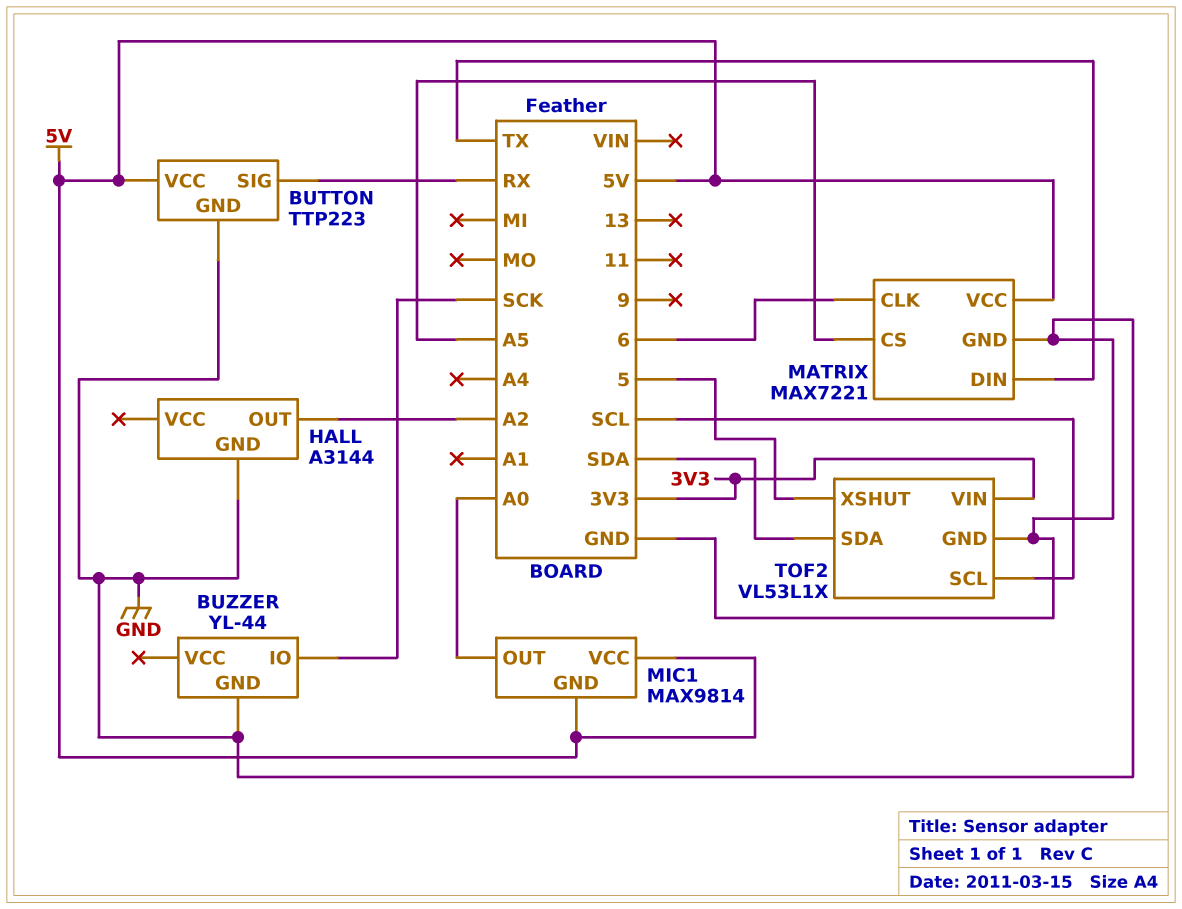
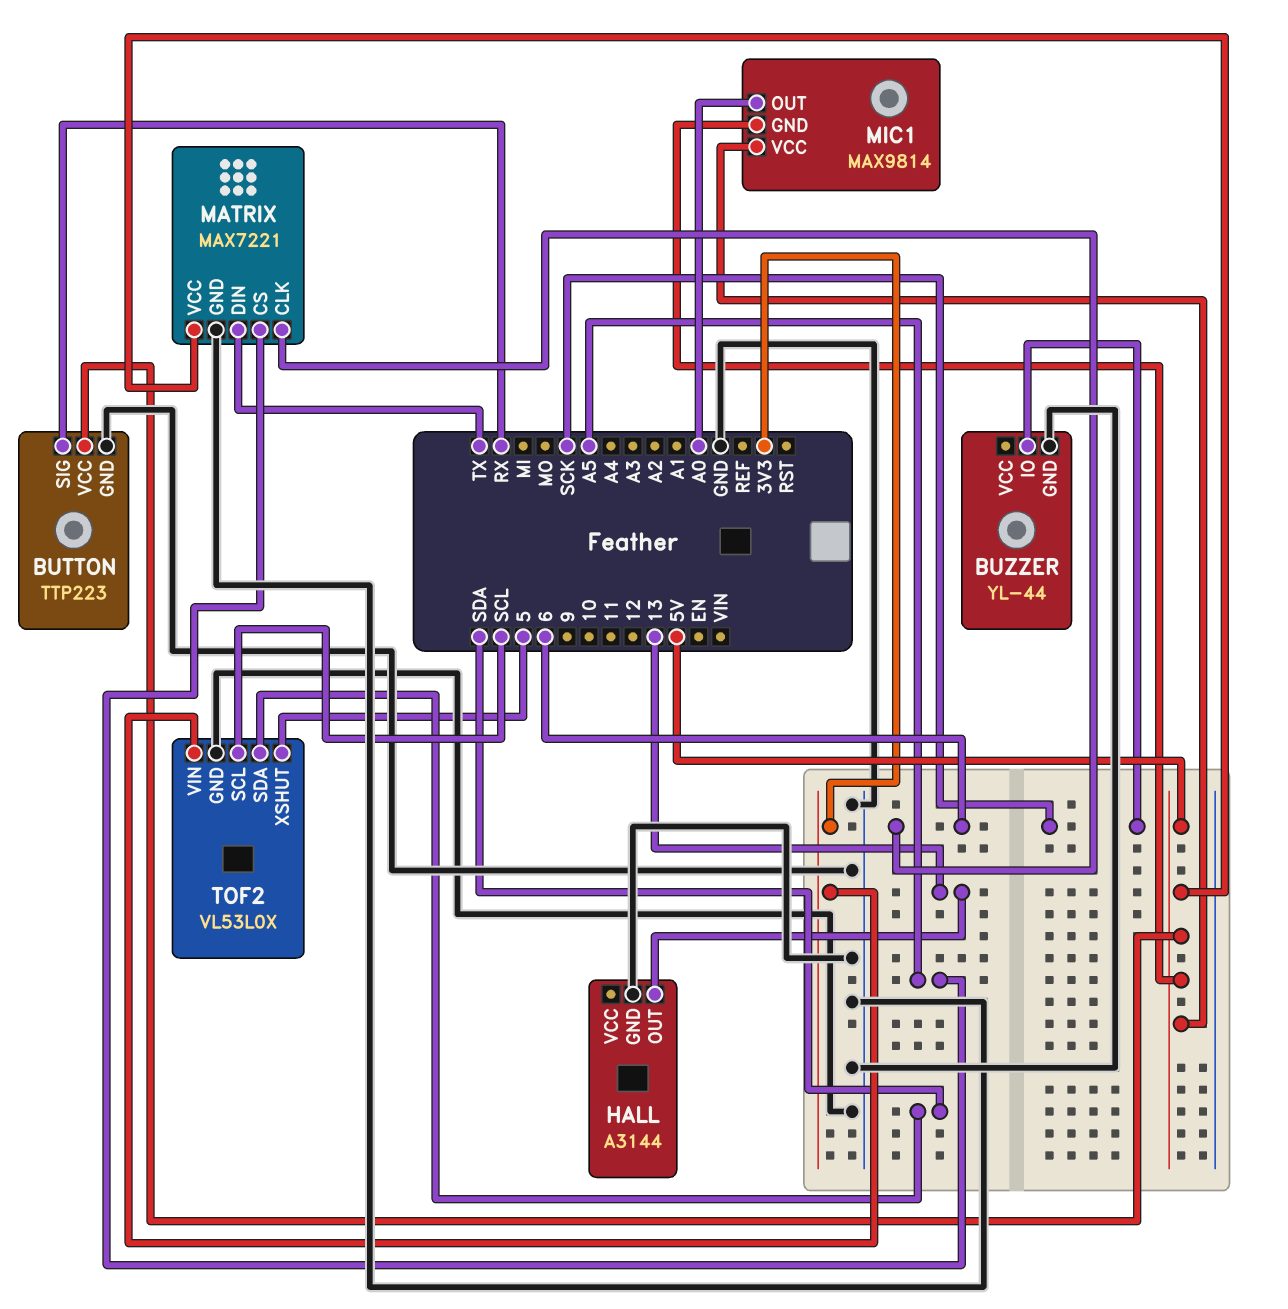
HALL pin OUT: A2 -> 13
TOF2: VL53L1X -> VL53L0X

